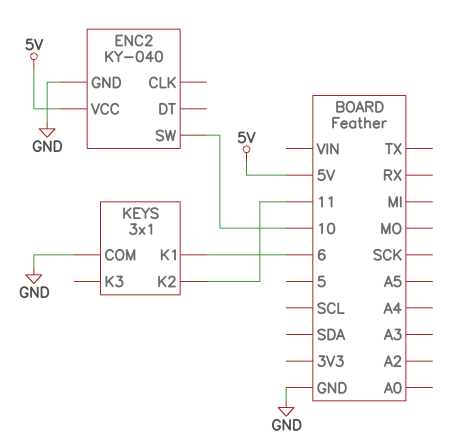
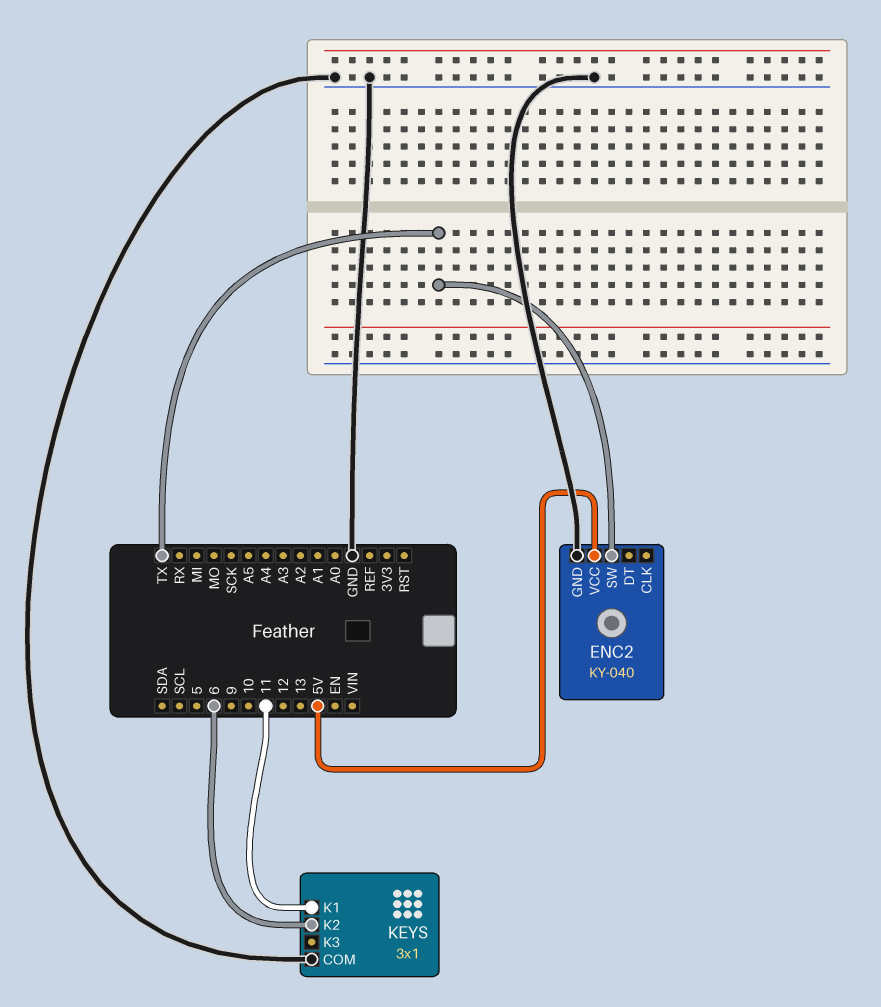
ENC2 pin SW: 10 -> TX
KEYS pin K1: 6 -> 11
KEYS pin K2: 11 -> 6

